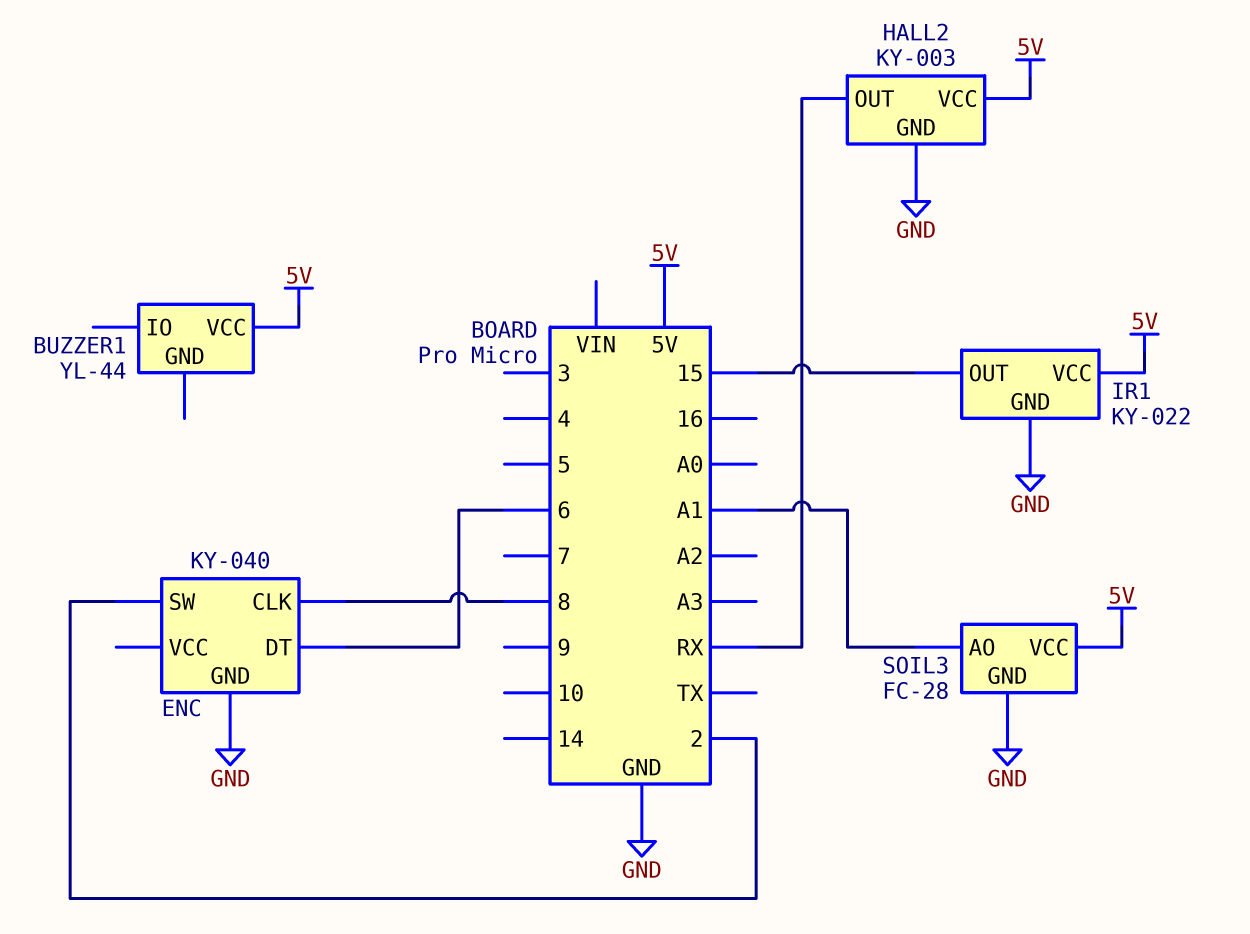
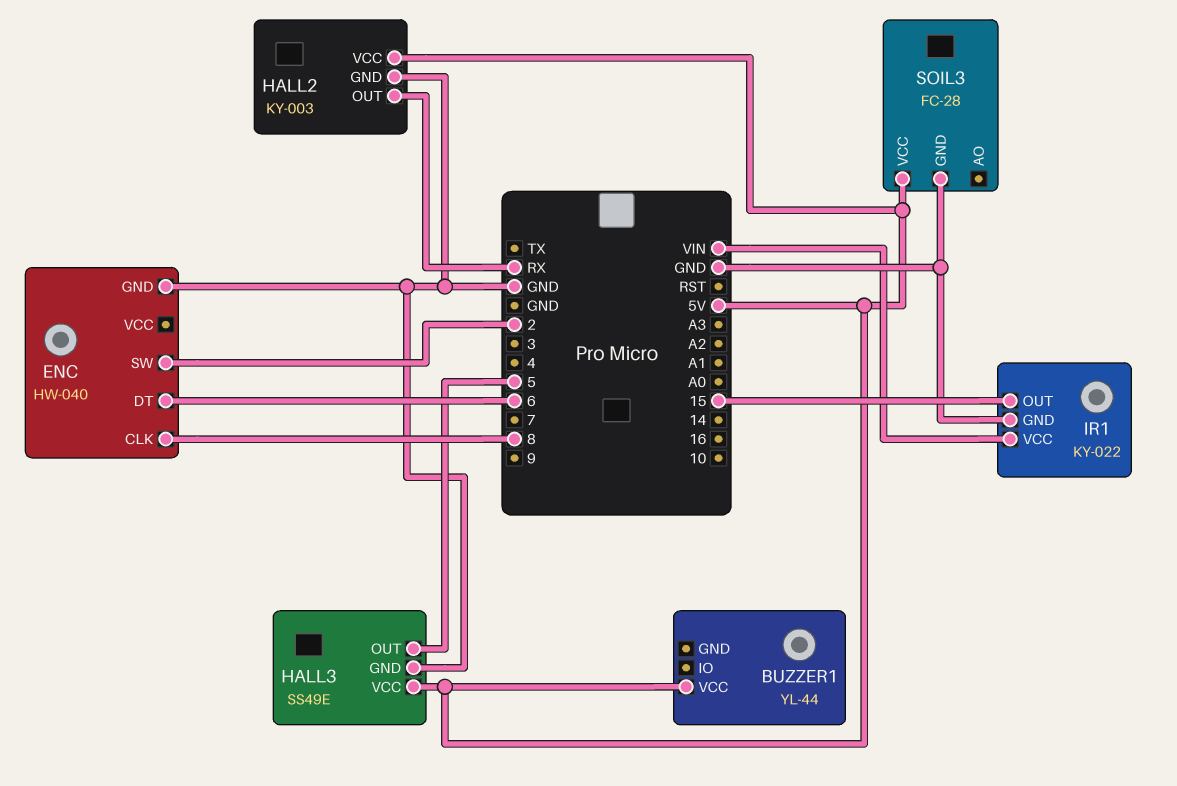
ENC: KY-040 -> HW-040
HALL3: none -> SS49E
HALL3 pin GND: none -> GND
HALL3 pin OUT: none -> 5
HALL3 pin VCC: none -> 5V
IR1 pin VCC: 5V -> VIN
SOIL3 pin AO: A1 -> none

